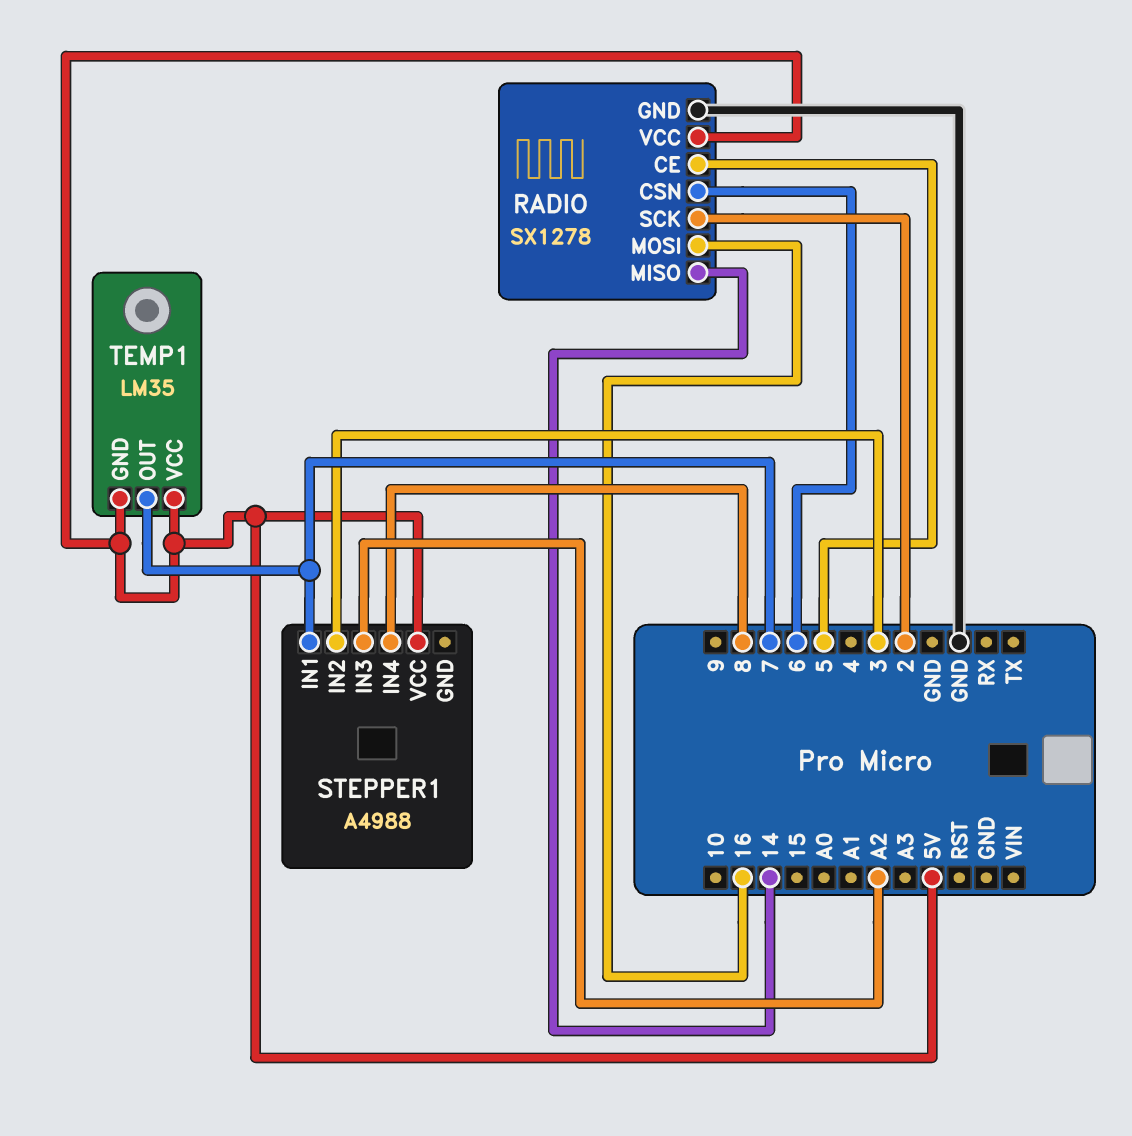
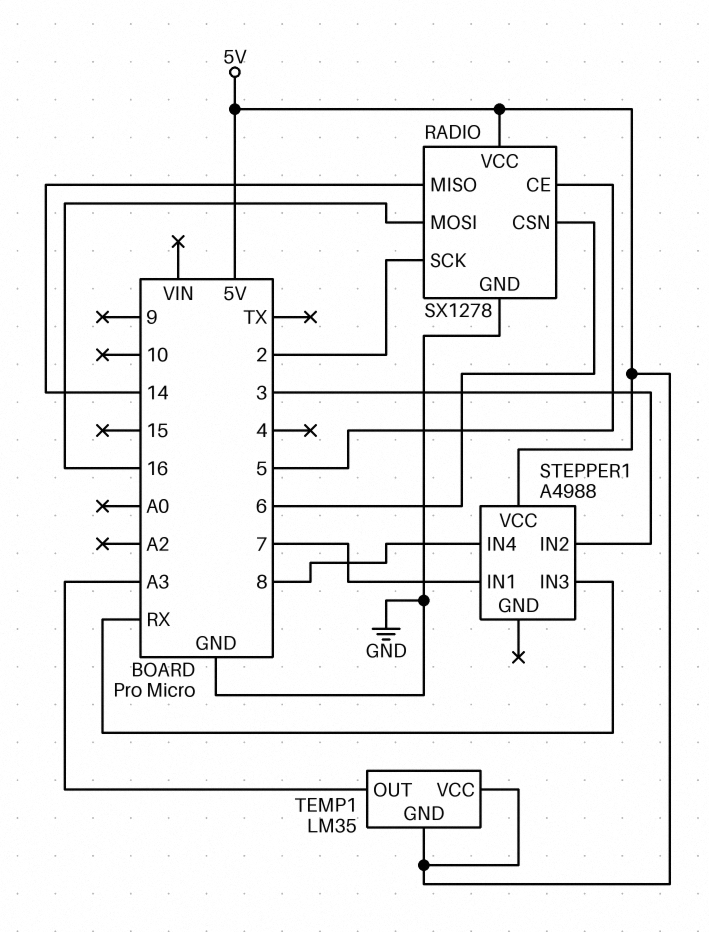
STEPPER1 pin IN3: A2 -> RX
TEMP1 pin OUT: 7 -> A3

